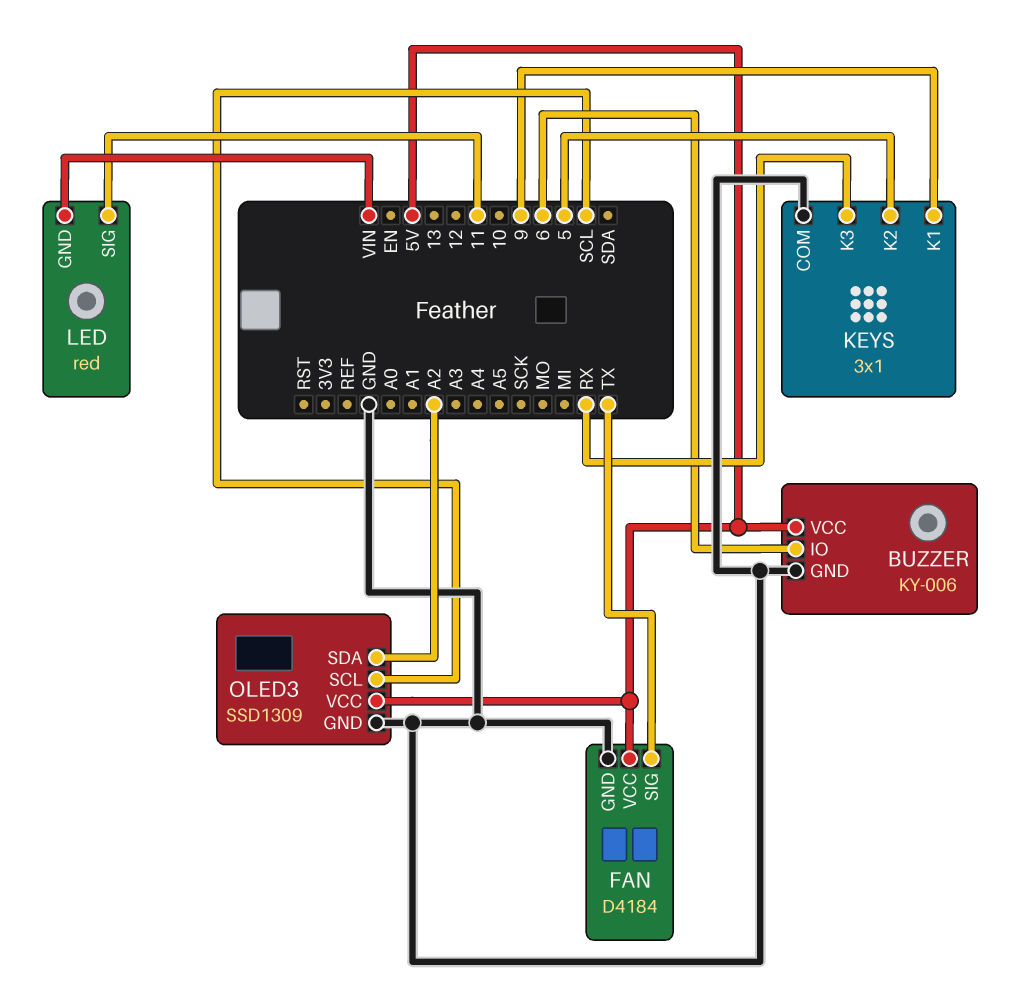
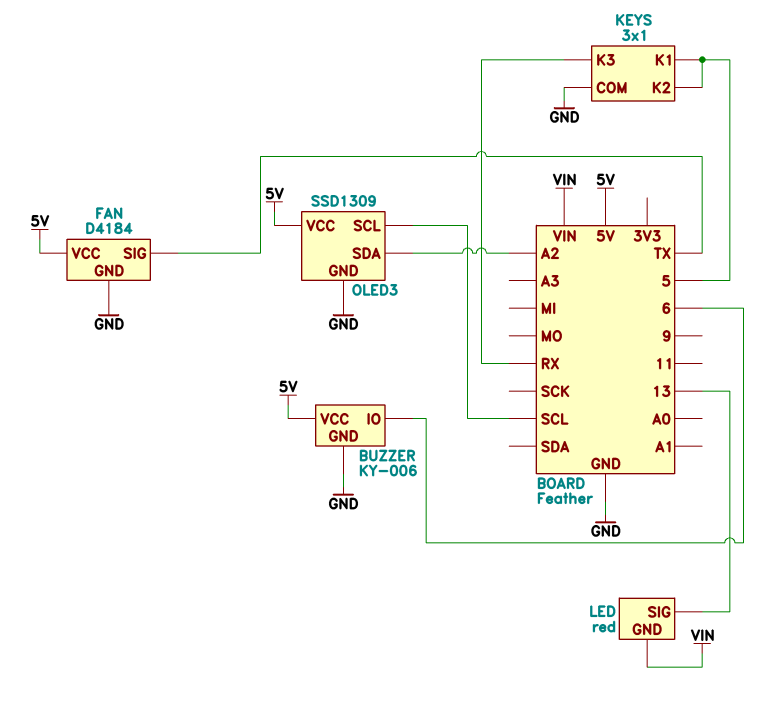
KEYS pin K1: 9 -> 5
LED pin SIG: 11 -> 13

